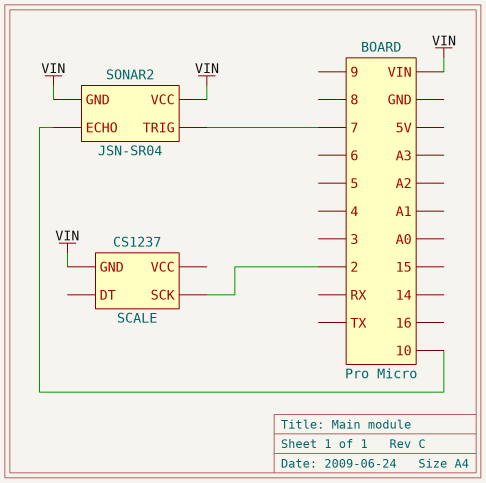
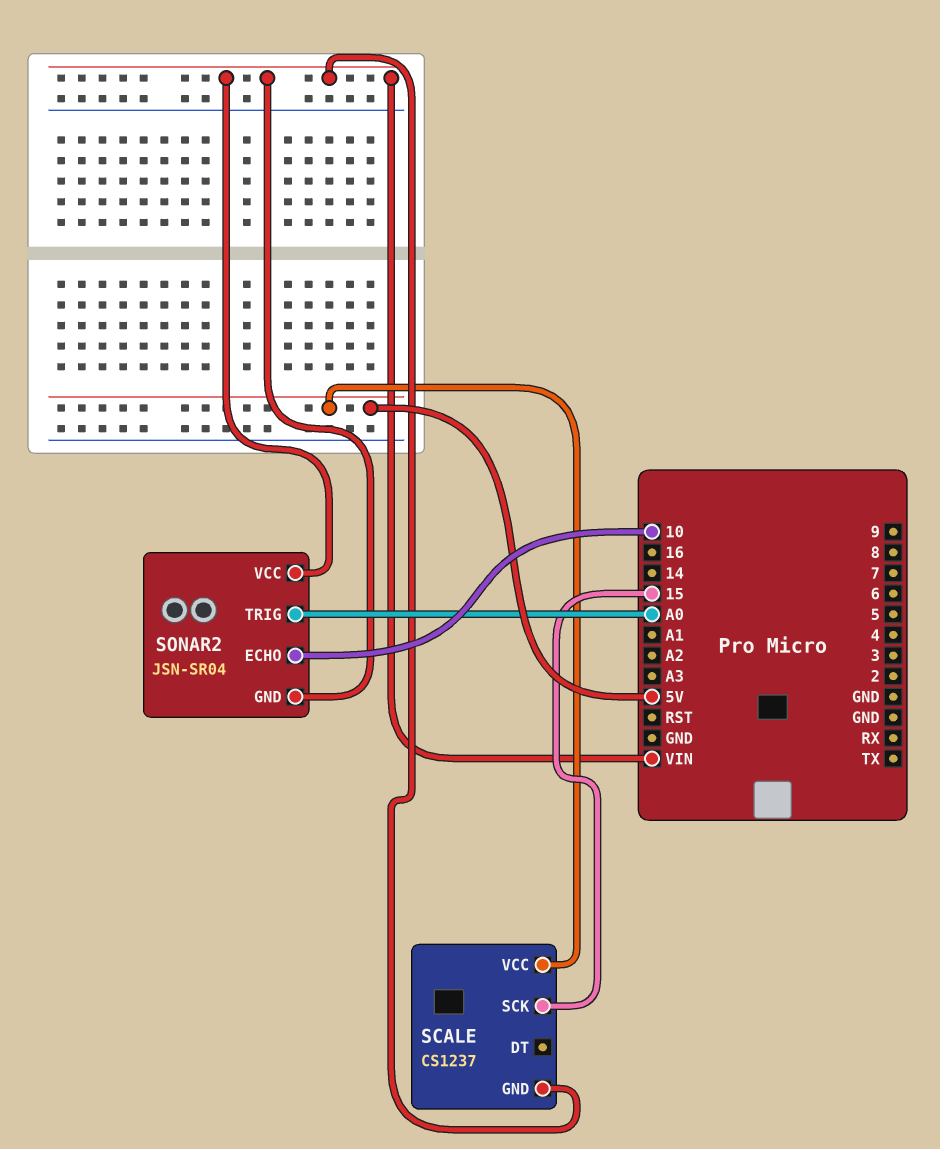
SCALE pin SCK: 2 -> 15
SCALE pin VCC: none -> 5V
SONAR2 pin TRIG: 7 -> A0

